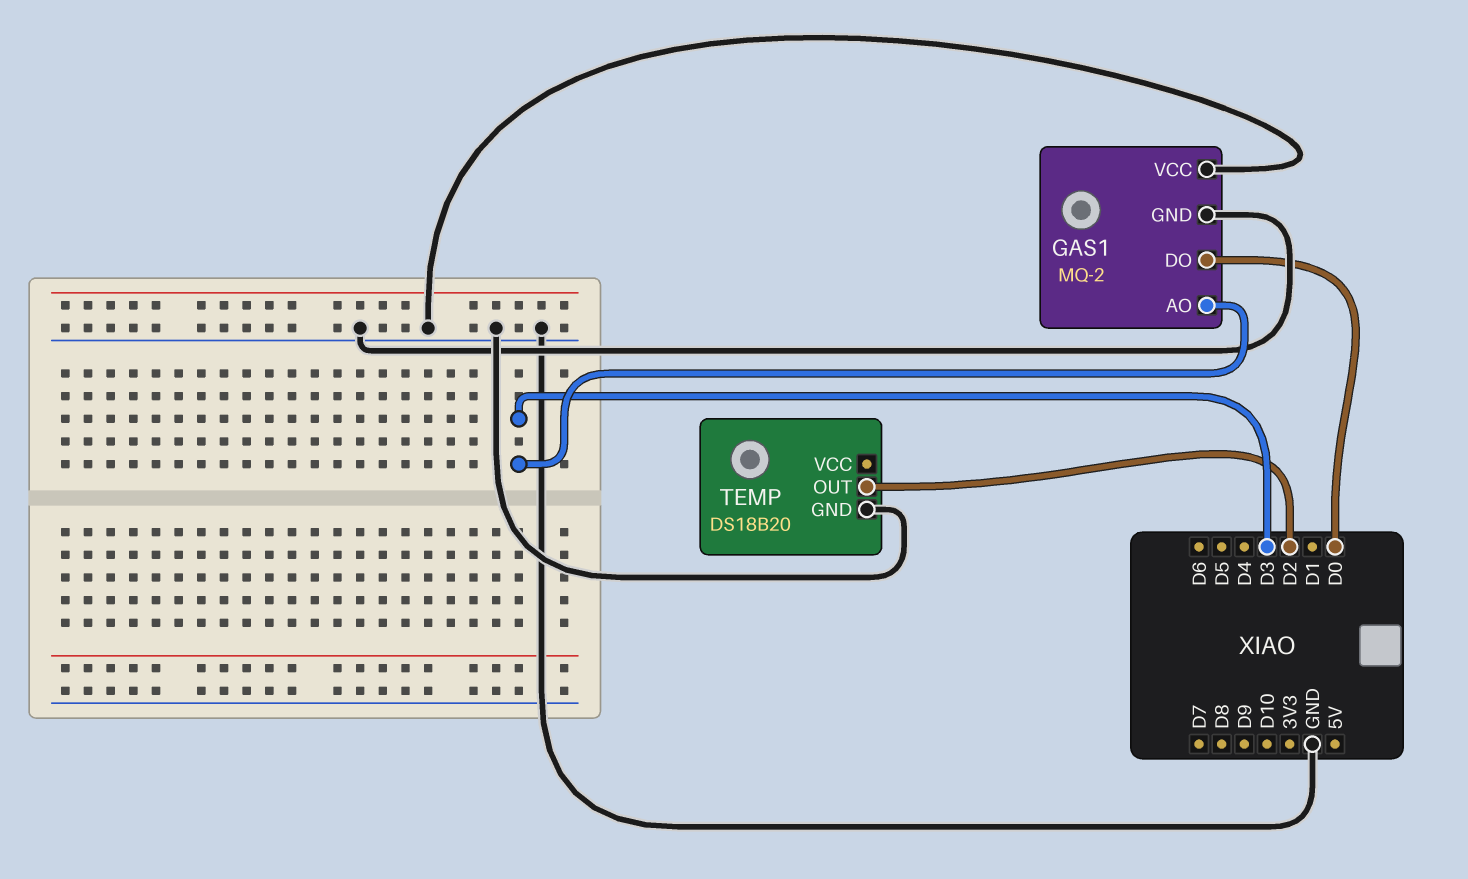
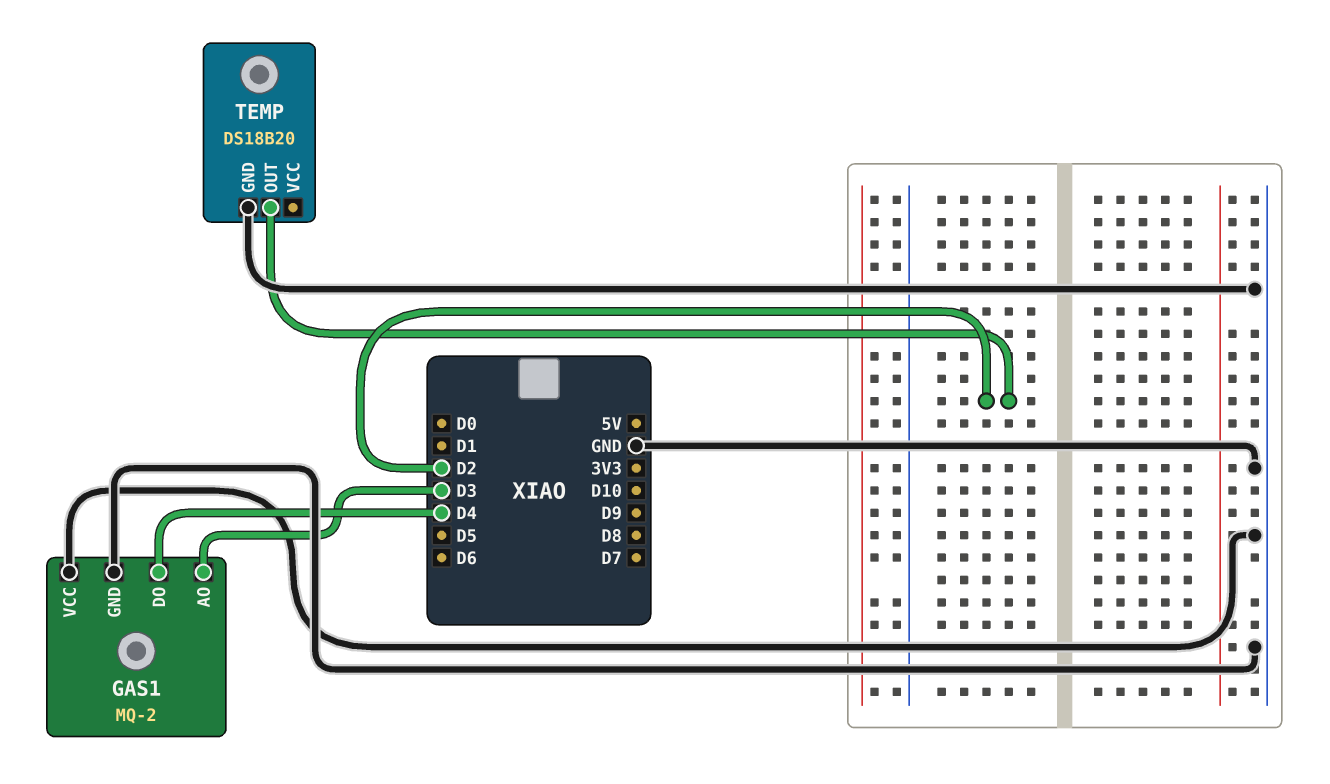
GAS1 pin DO: D0 -> D4

